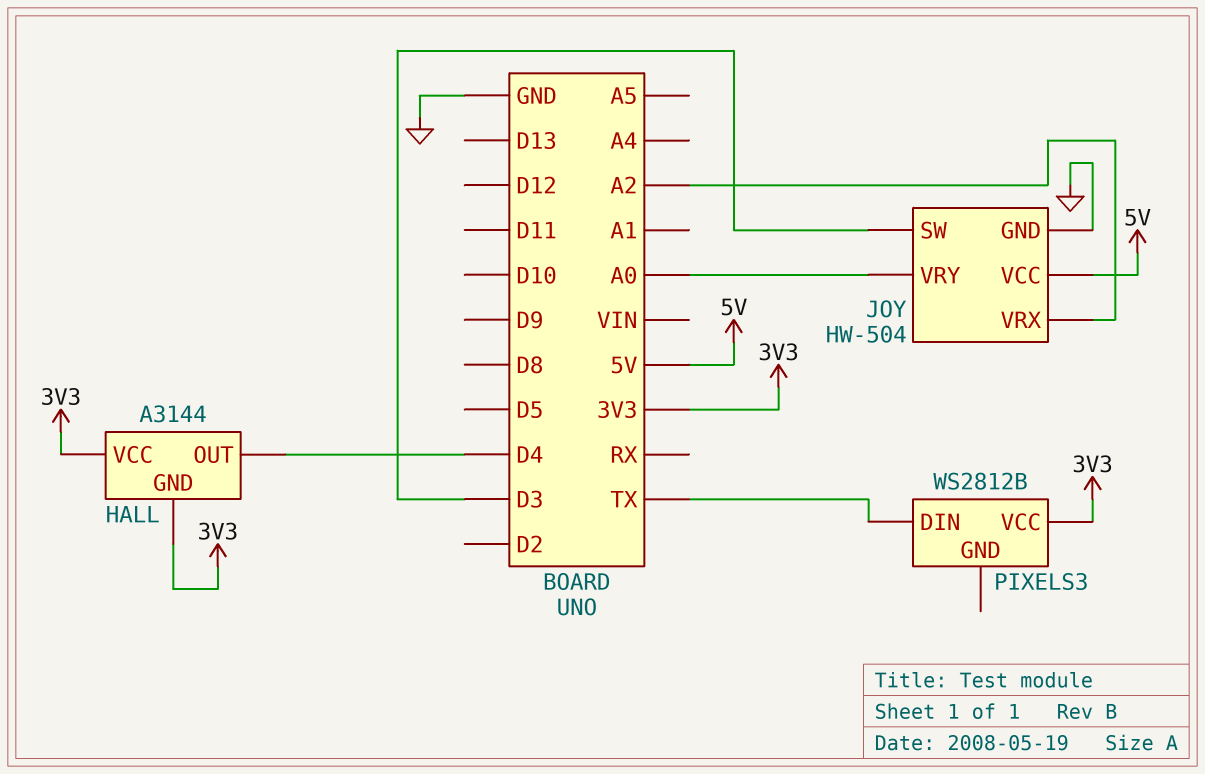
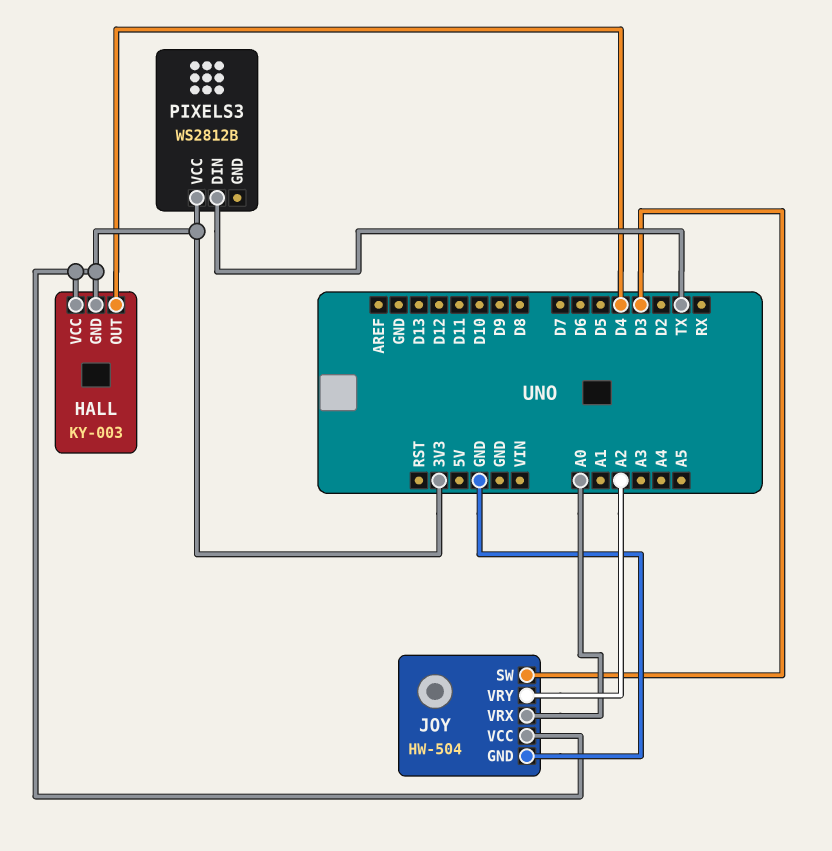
HALL: A3144 -> KY-003
JOY pin VCC: 5V -> 3V3
JOY pin VRX: A2 -> A0
JOY pin VRY: A0 -> A2

